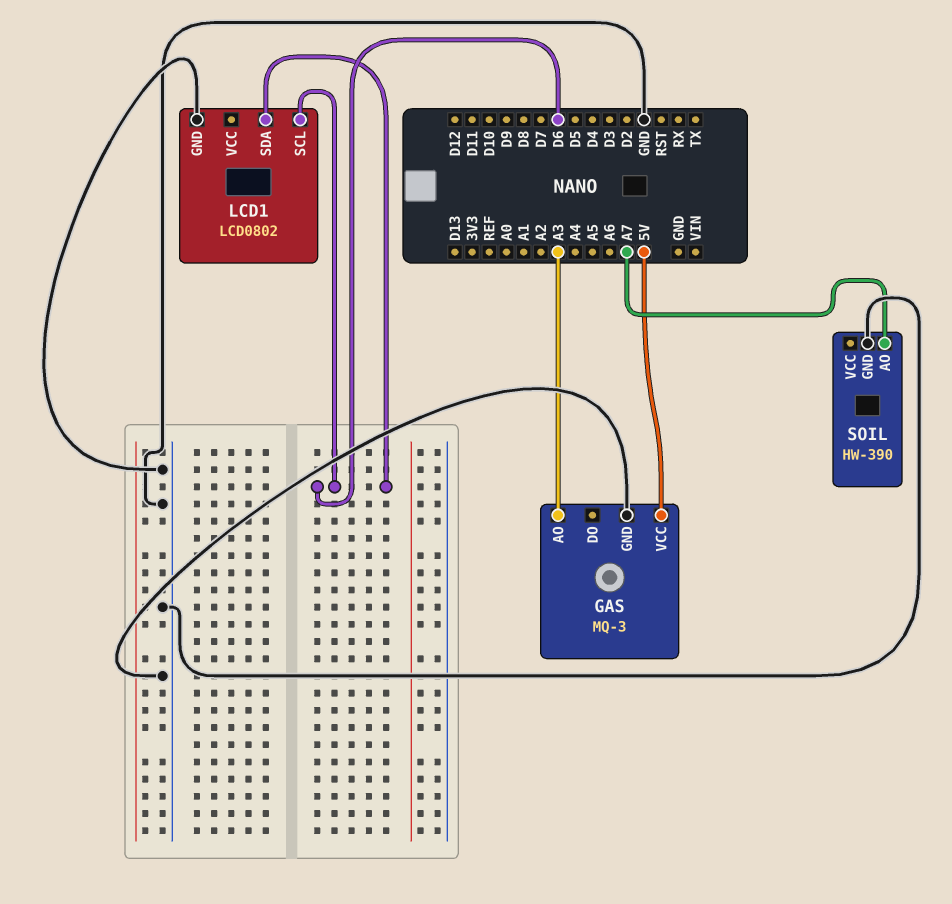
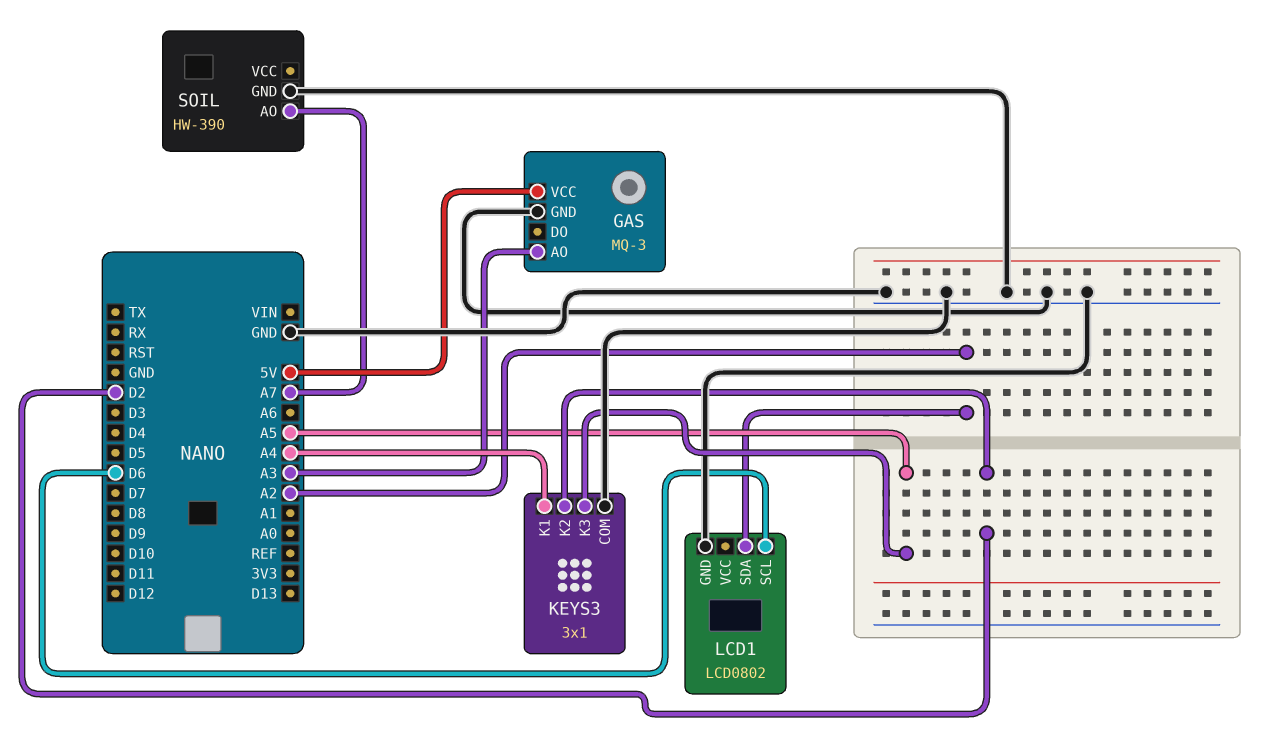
KEYS3: none -> 3x1
KEYS3 pin COM: none -> GND
KEYS3 pin K1: none -> A4
KEYS3 pin K2: none -> D2
KEYS3 pin K3: none -> A5
LCD1 pin SDA: D6 -> A2

